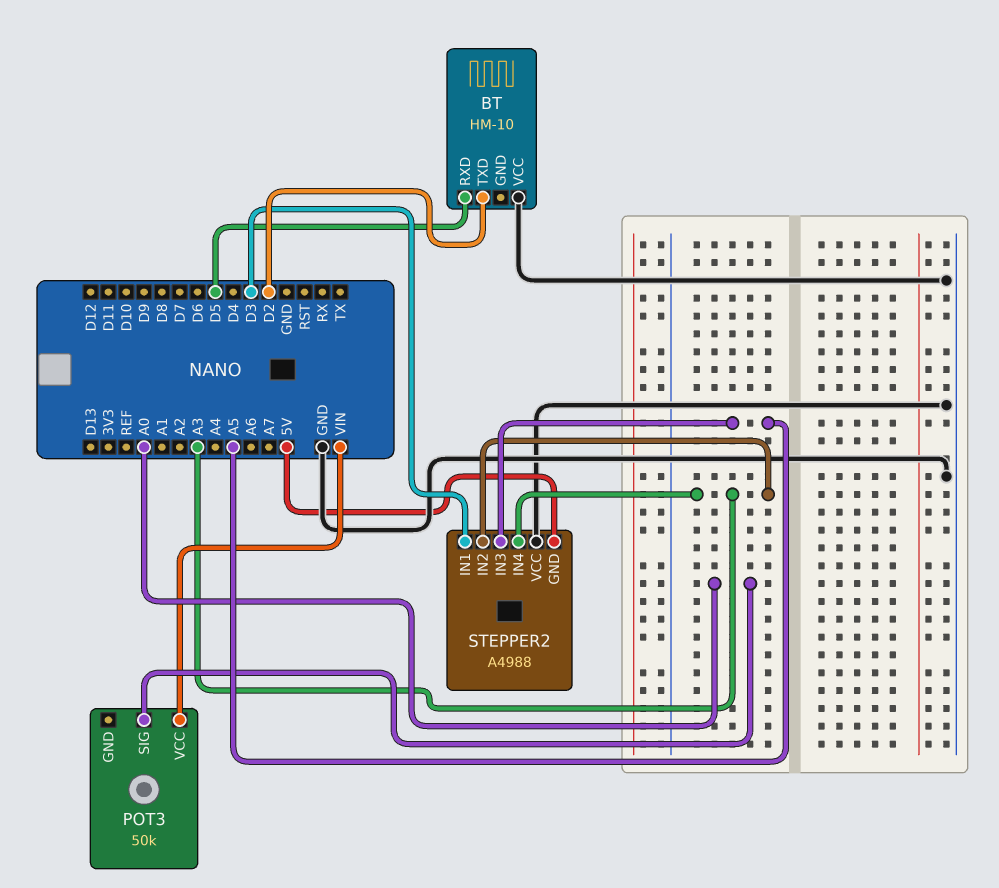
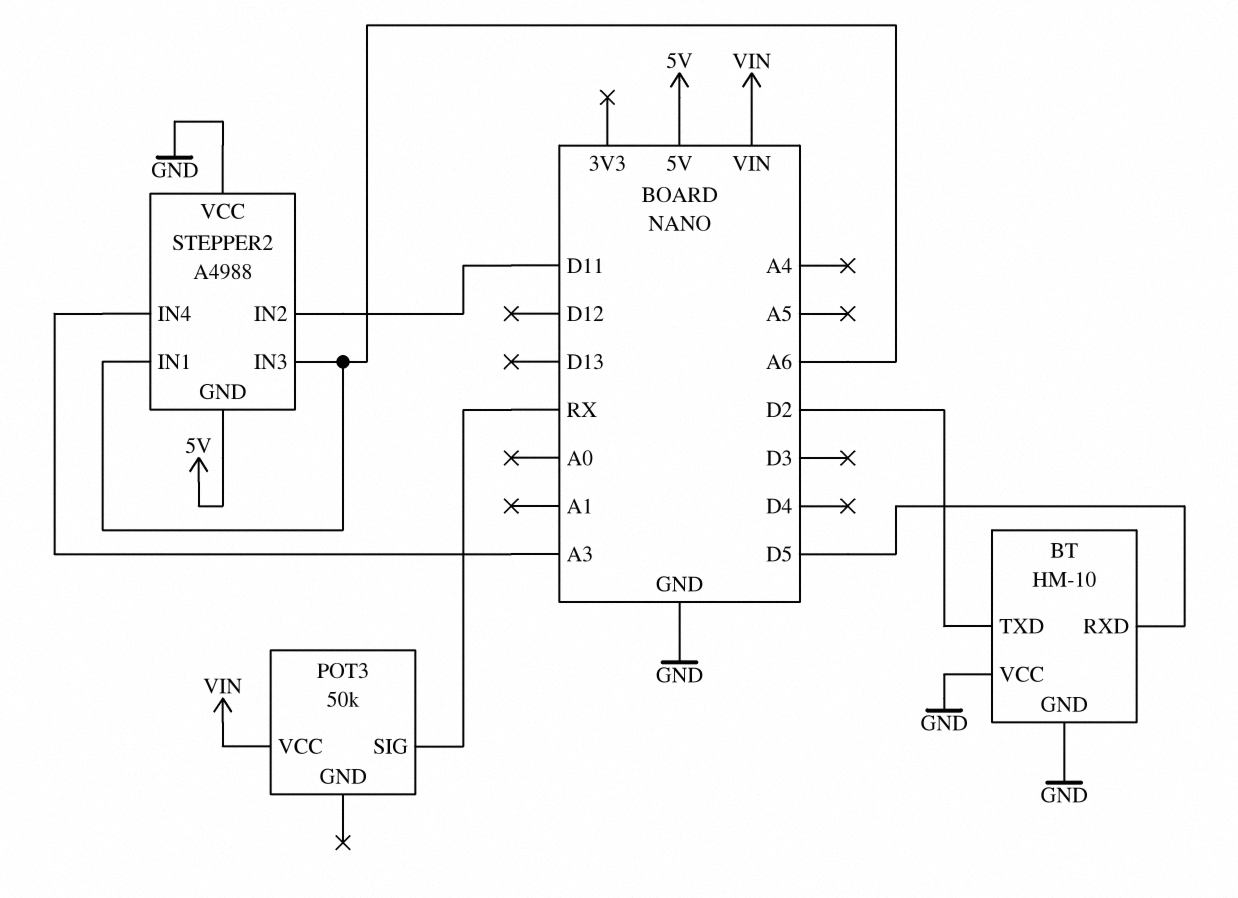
BT pin GND: none -> GND
POT3 pin SIG: A0 -> RX
STEPPER2 pin IN1: D3 -> A6
STEPPER2 pin IN2: A3 -> D11
STEPPER2 pin IN3: A5 -> A6

